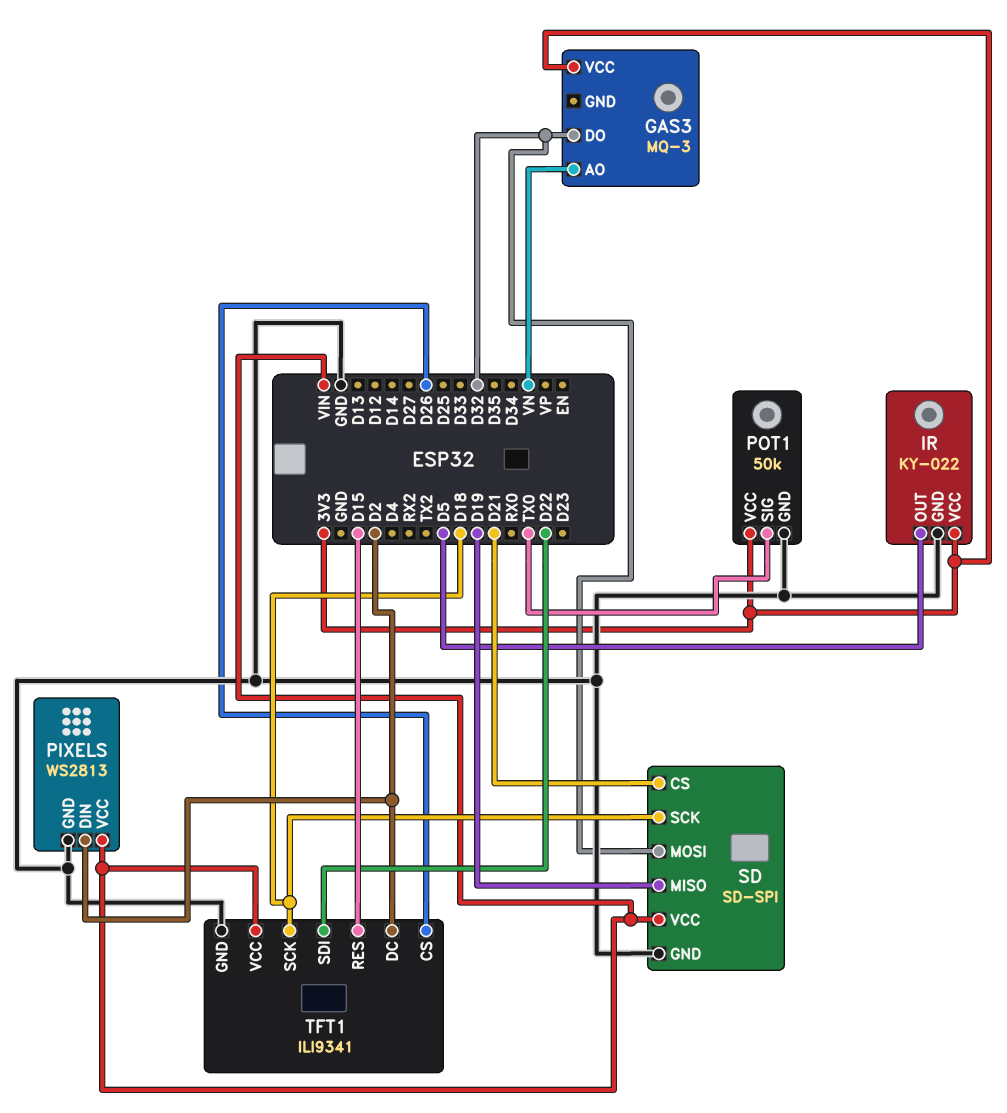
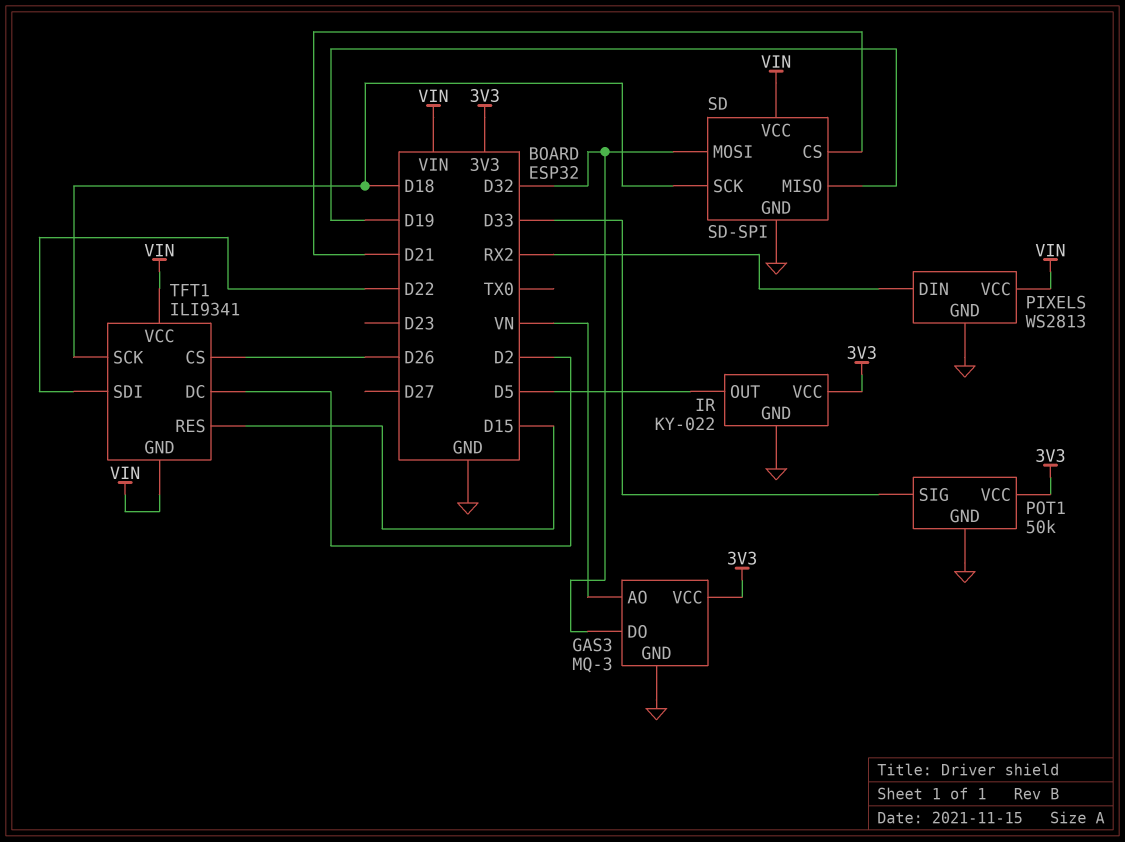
GAS3 pin GND: none -> GND
PIXELS pin DIN: D2 -> RX2
POT1 pin SIG: TX0 -> D33
TFT1 pin GND: GND -> VIN

